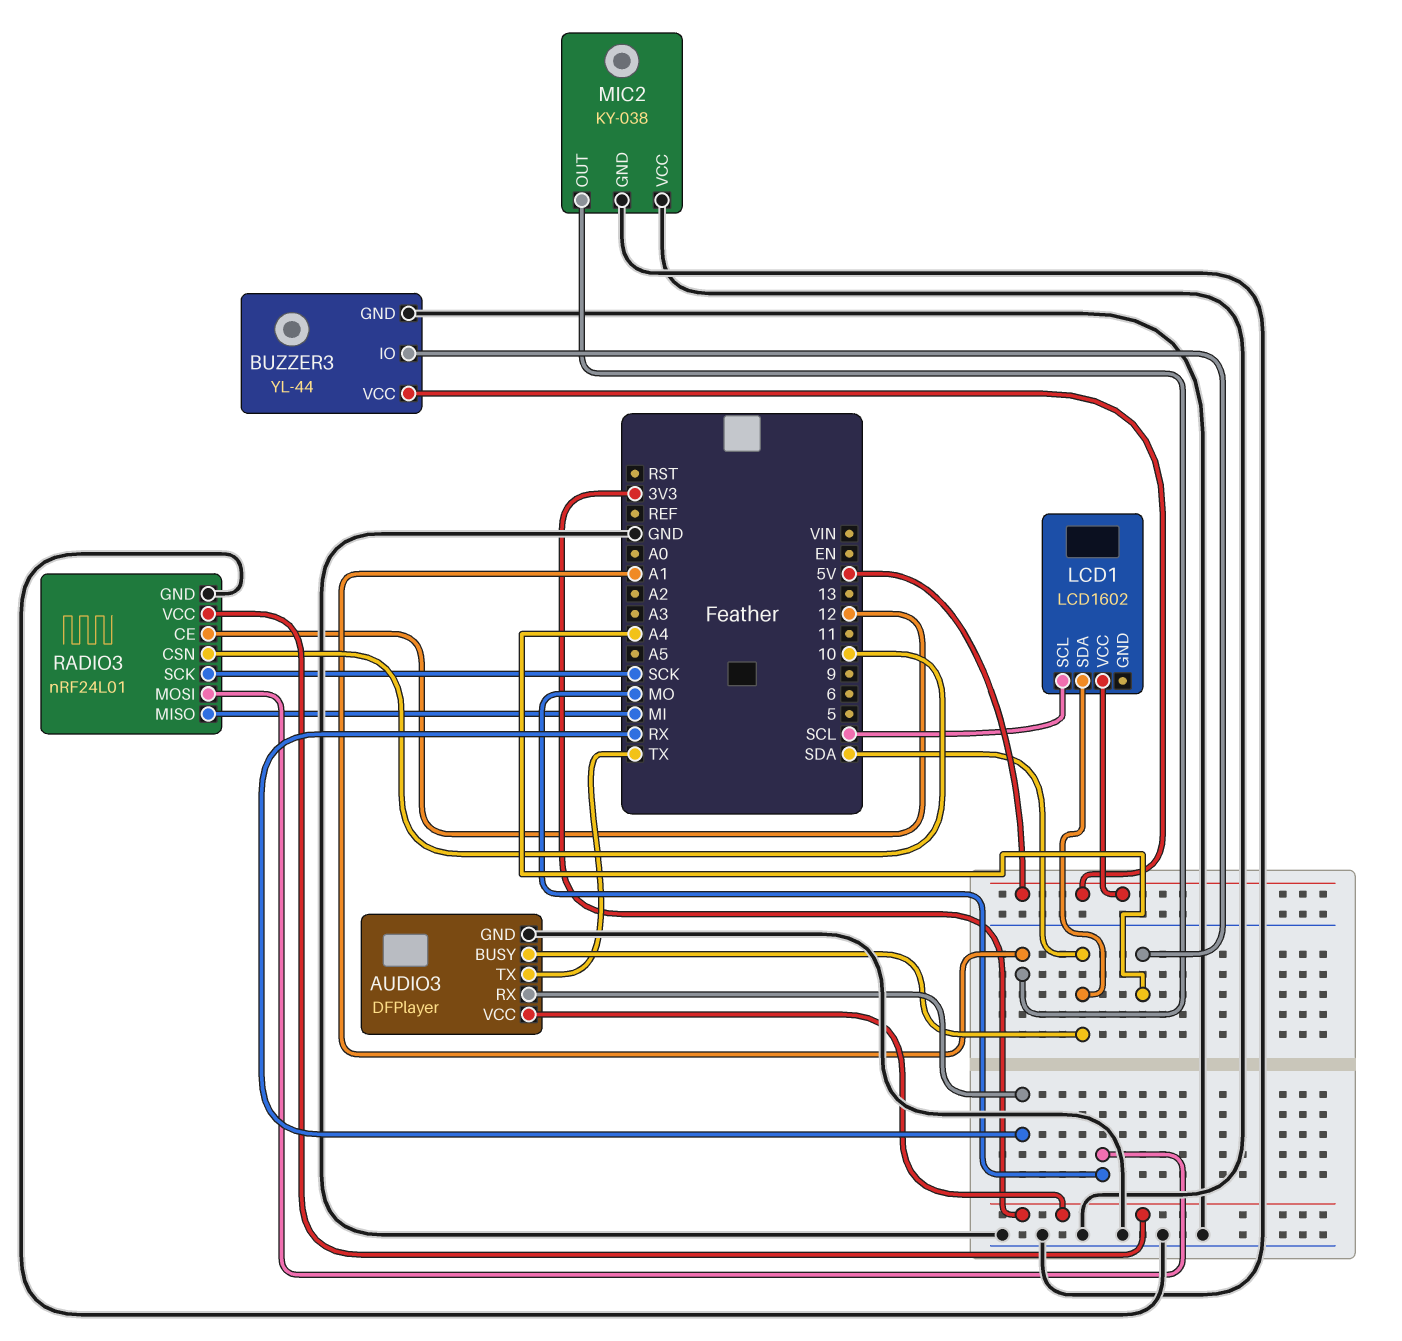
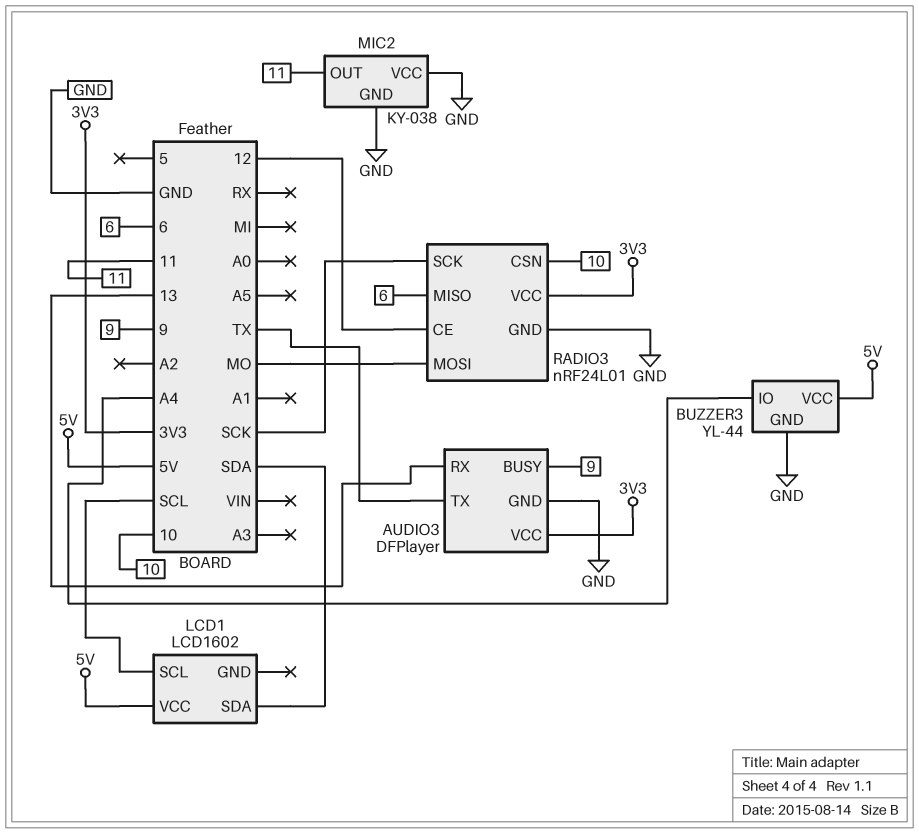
AUDIO3 pin BUSY: SDA -> 9
AUDIO3 pin RX: RX -> 13
MIC2 pin OUT: A1 -> 11
RADIO3 pin MISO: MI -> 6

